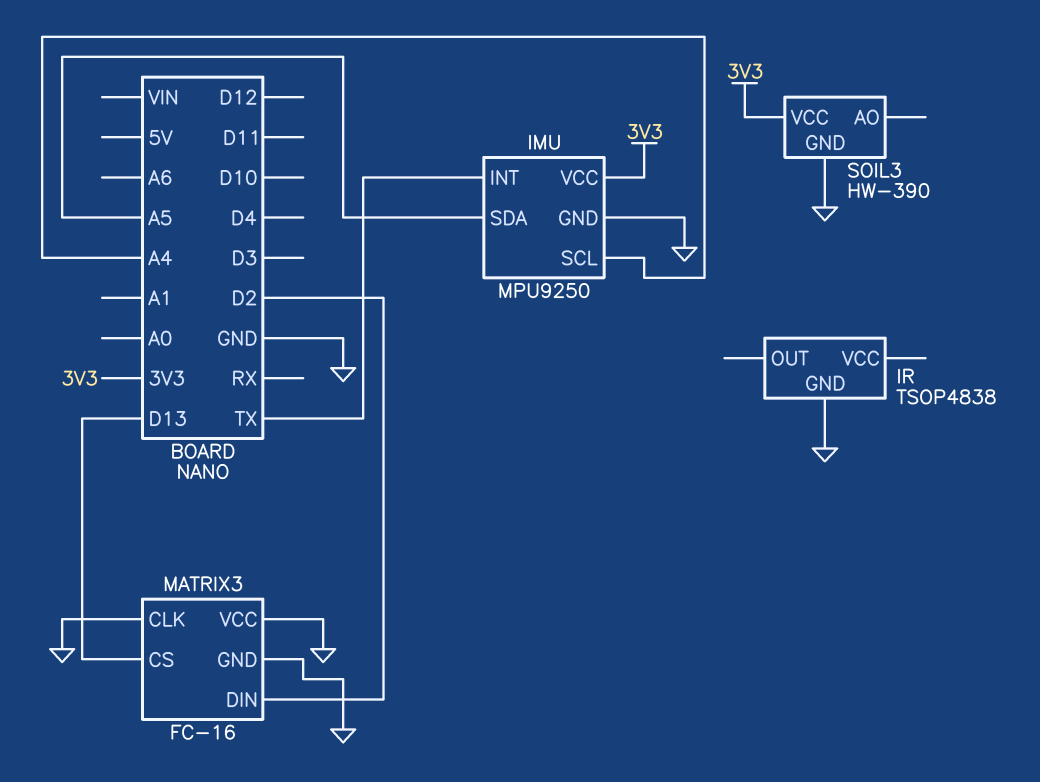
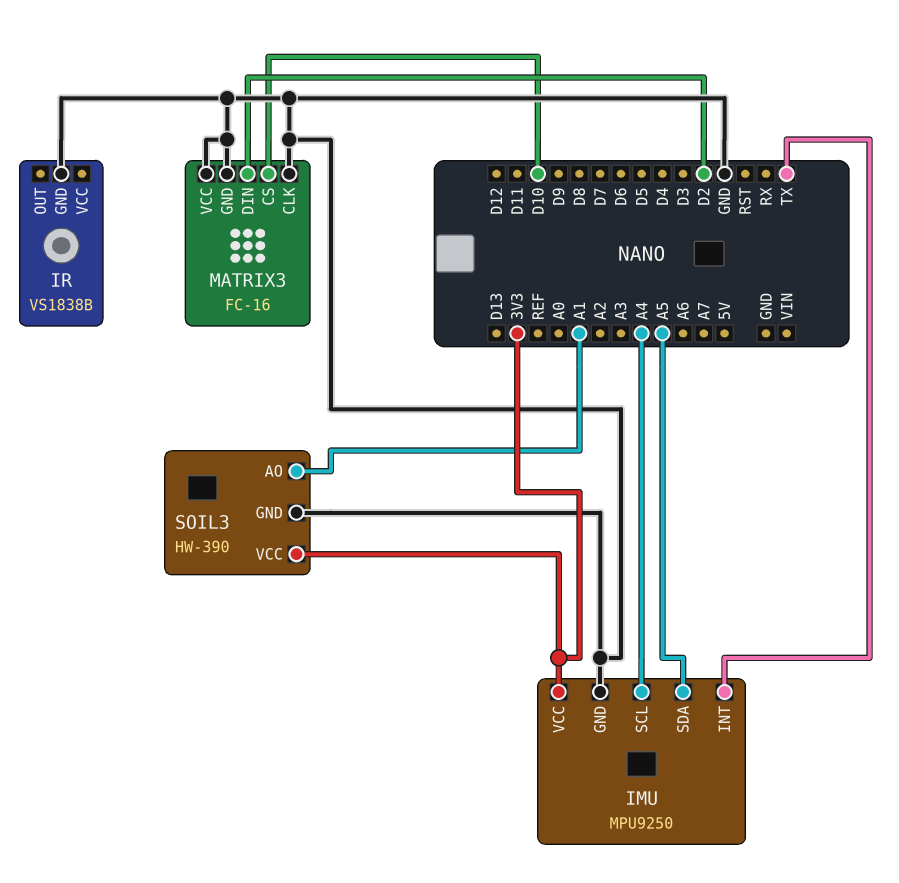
IR: TSOP4838 -> VS1838B
MATRIX3 pin CS: D13 -> D10
SOIL3 pin AO: none -> A1

